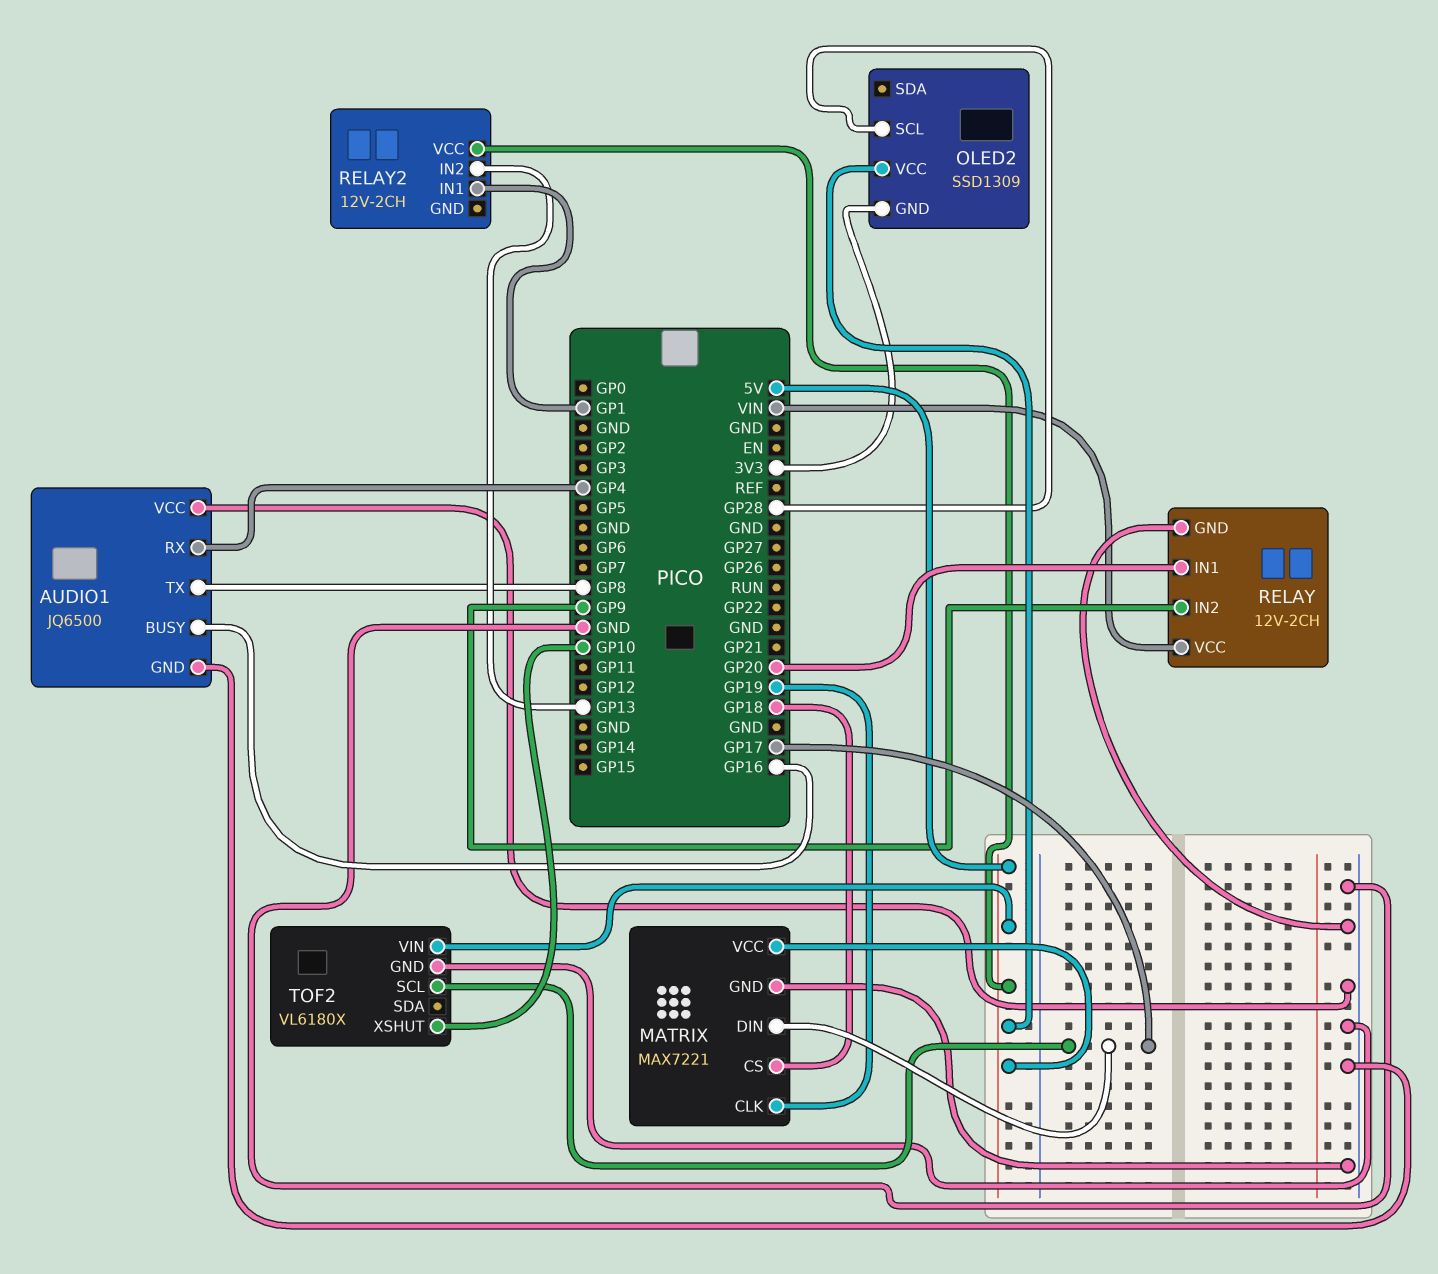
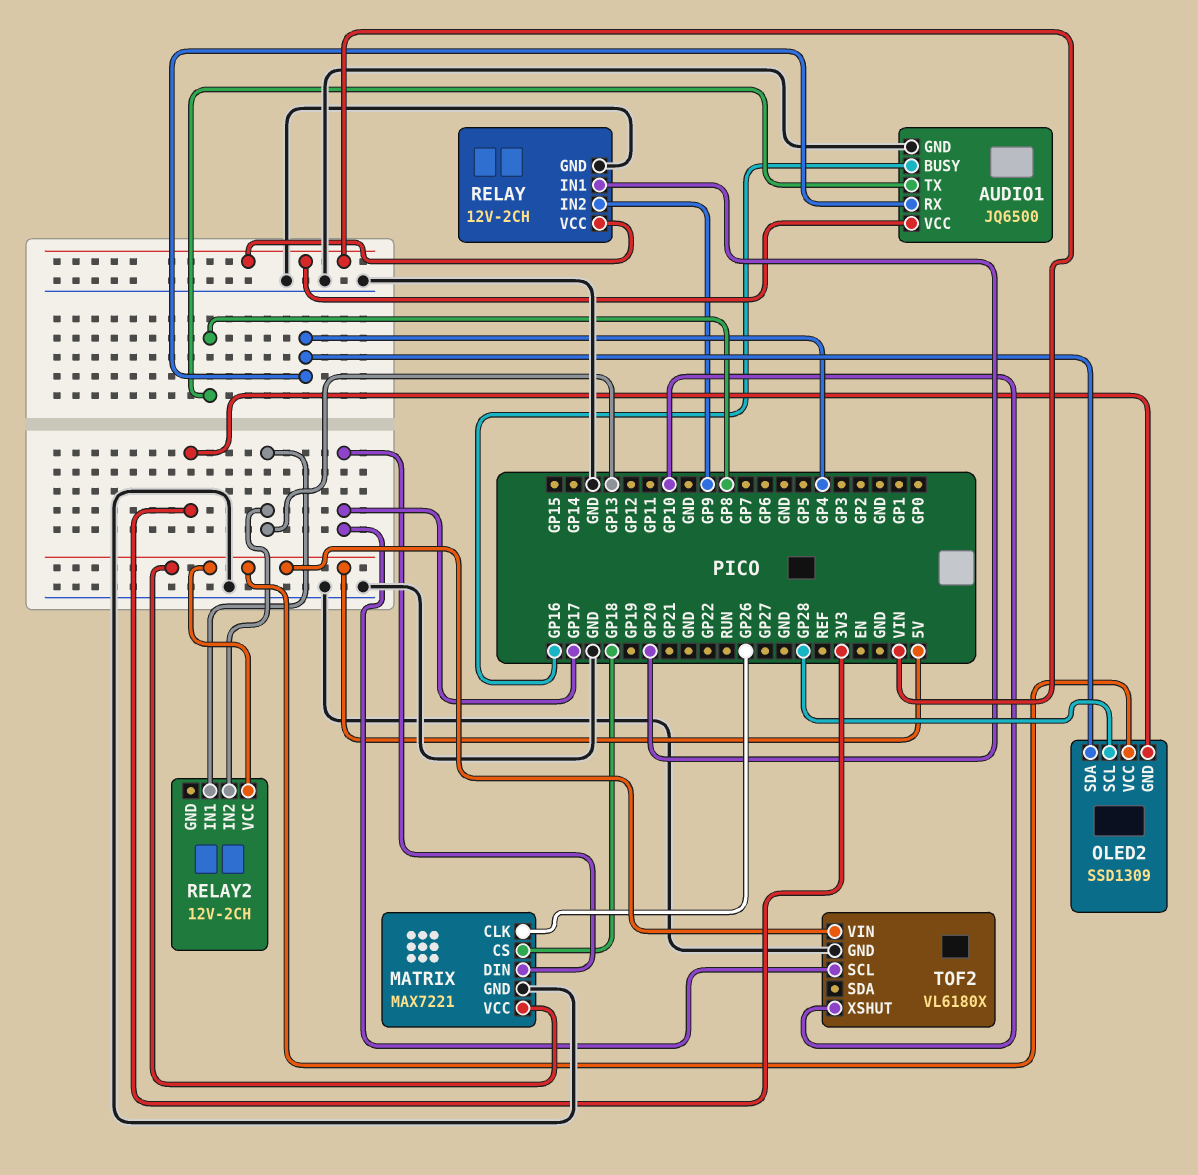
AUDIO1 pin VCC: GND -> VIN
MATRIX pin CLK: GP19 -> GP26
OLED2 pin SDA: none -> GP4
RELAY2 pin IN1: GP1 -> GP13

